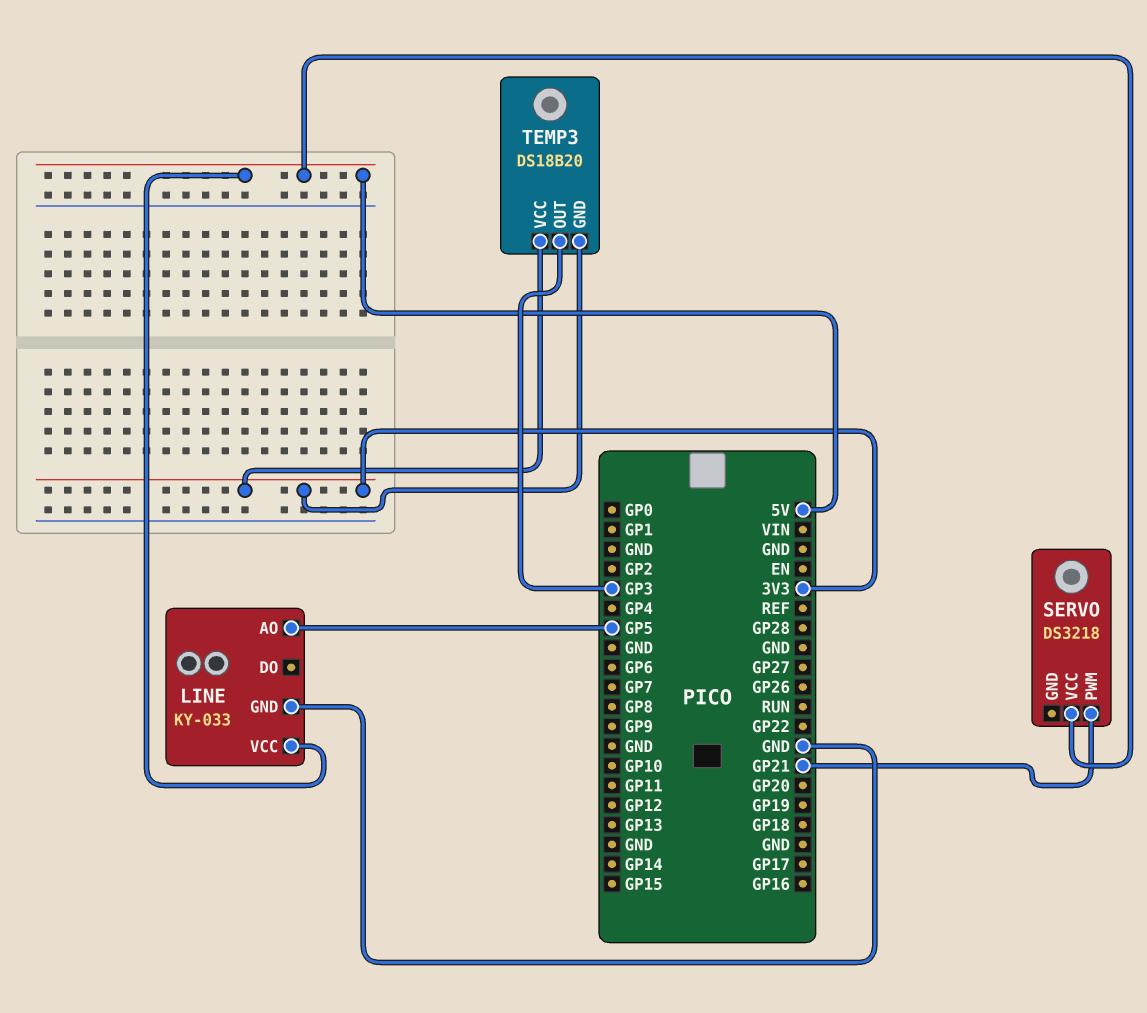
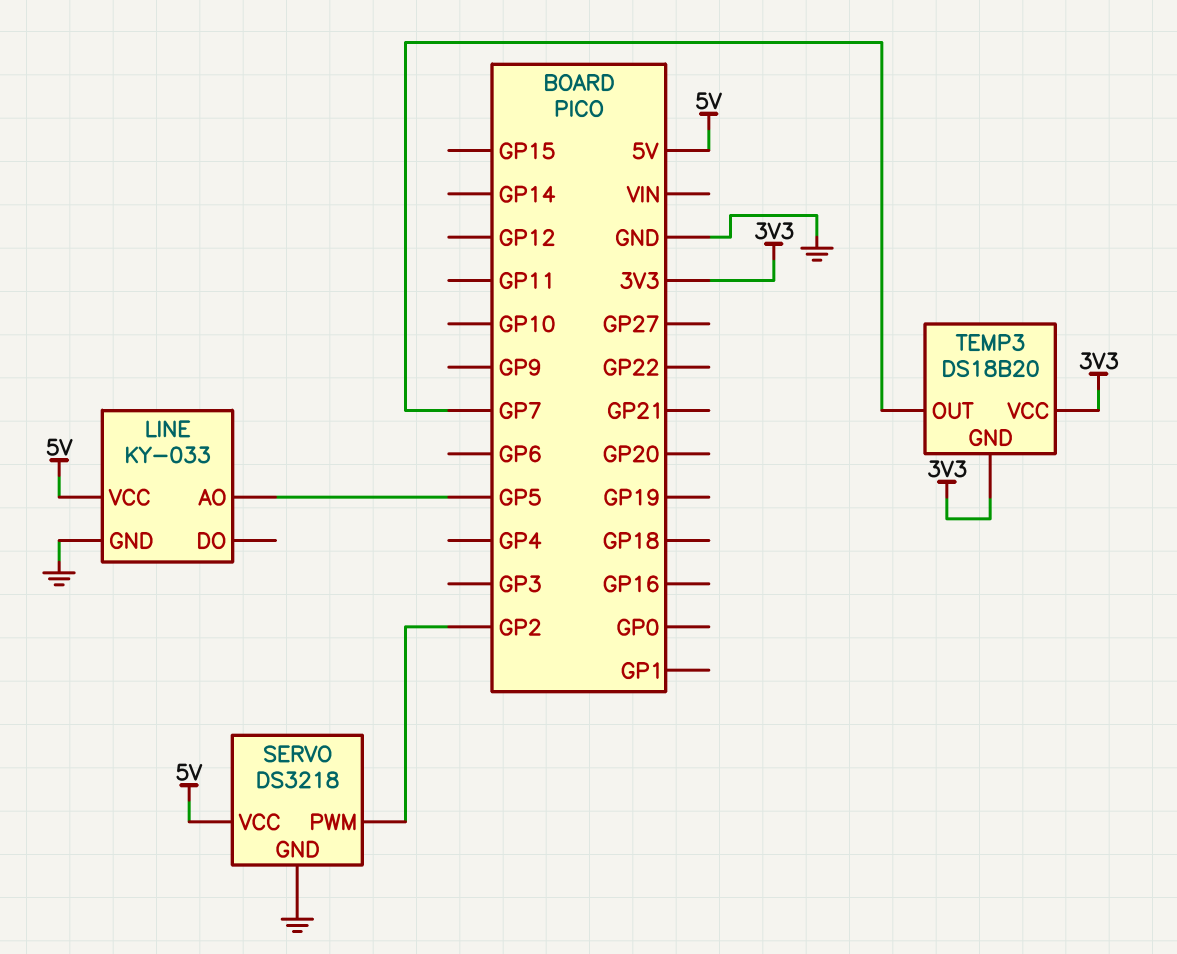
SERVO pin GND: none -> GND
SERVO pin PWM: GP21 -> GP2
TEMP3 pin OUT: GP3 -> GP7

